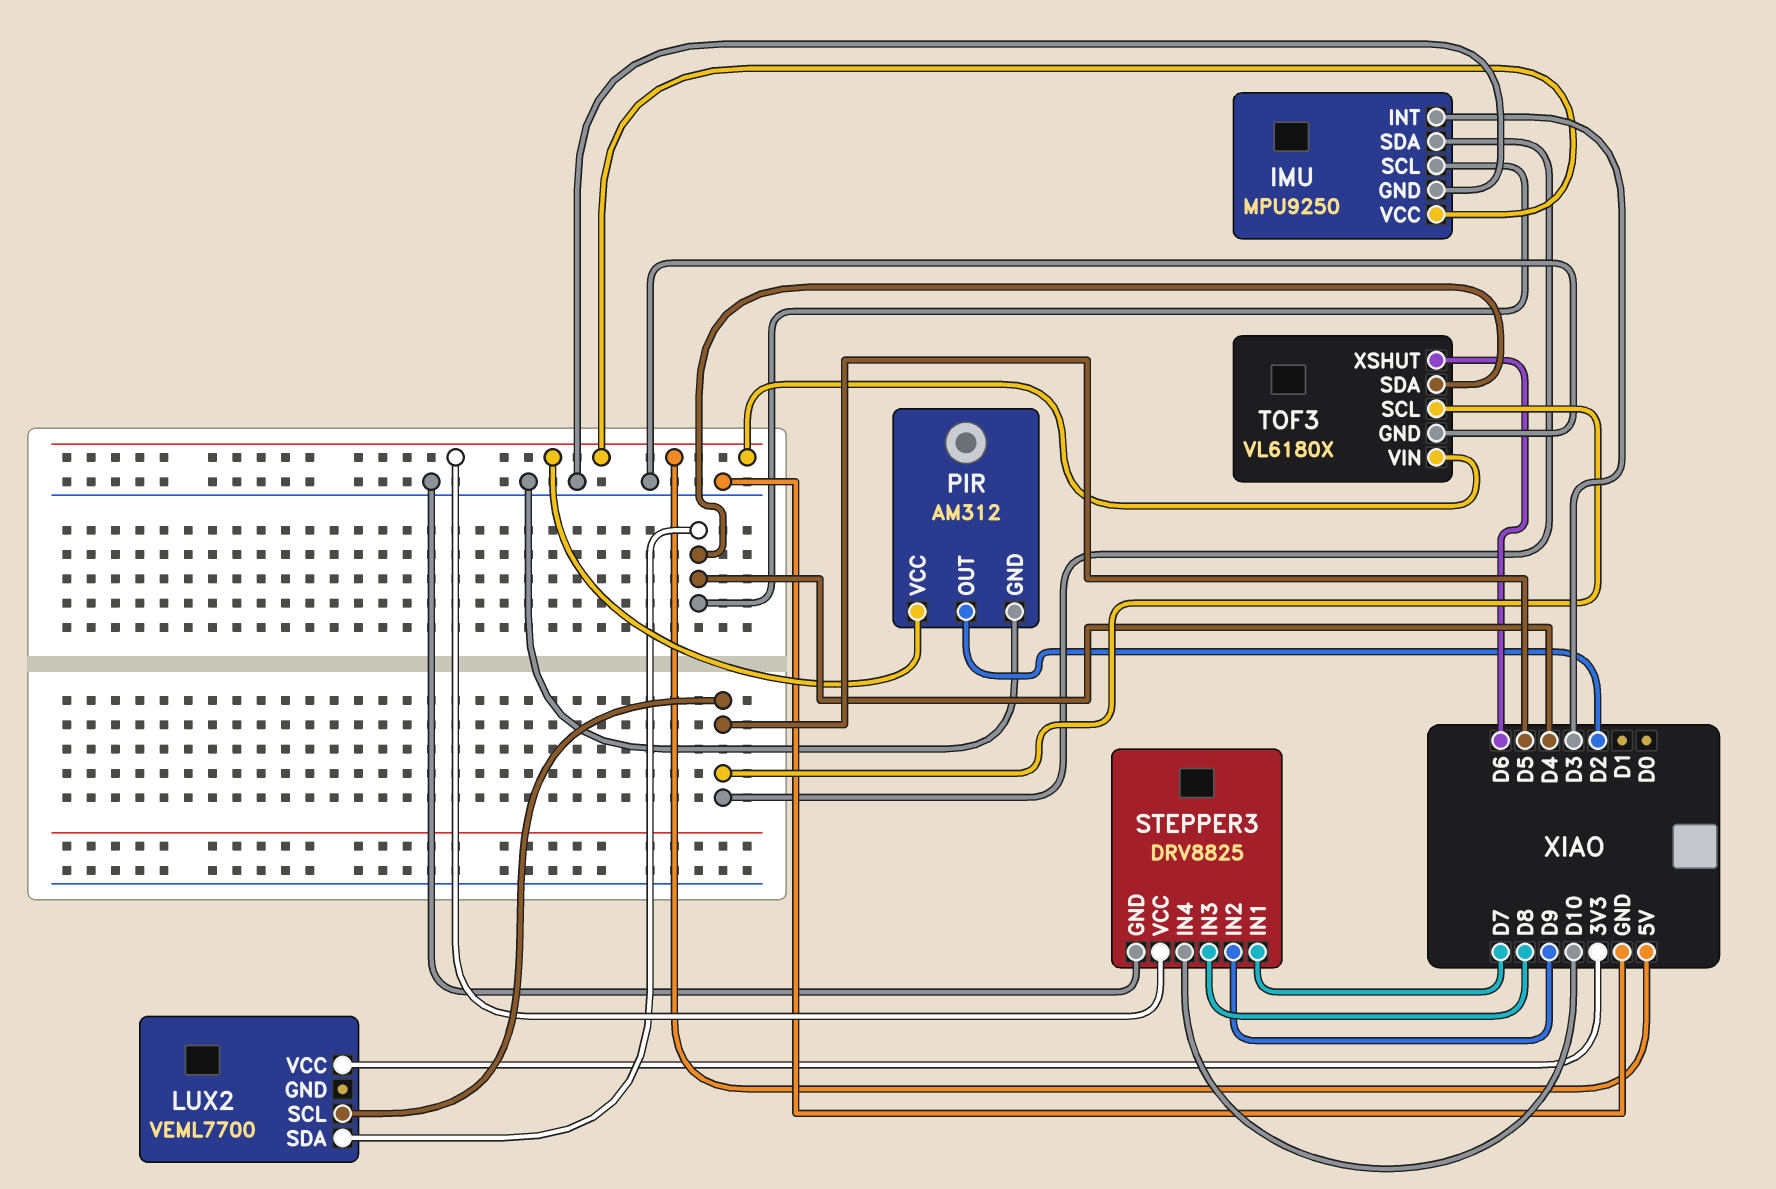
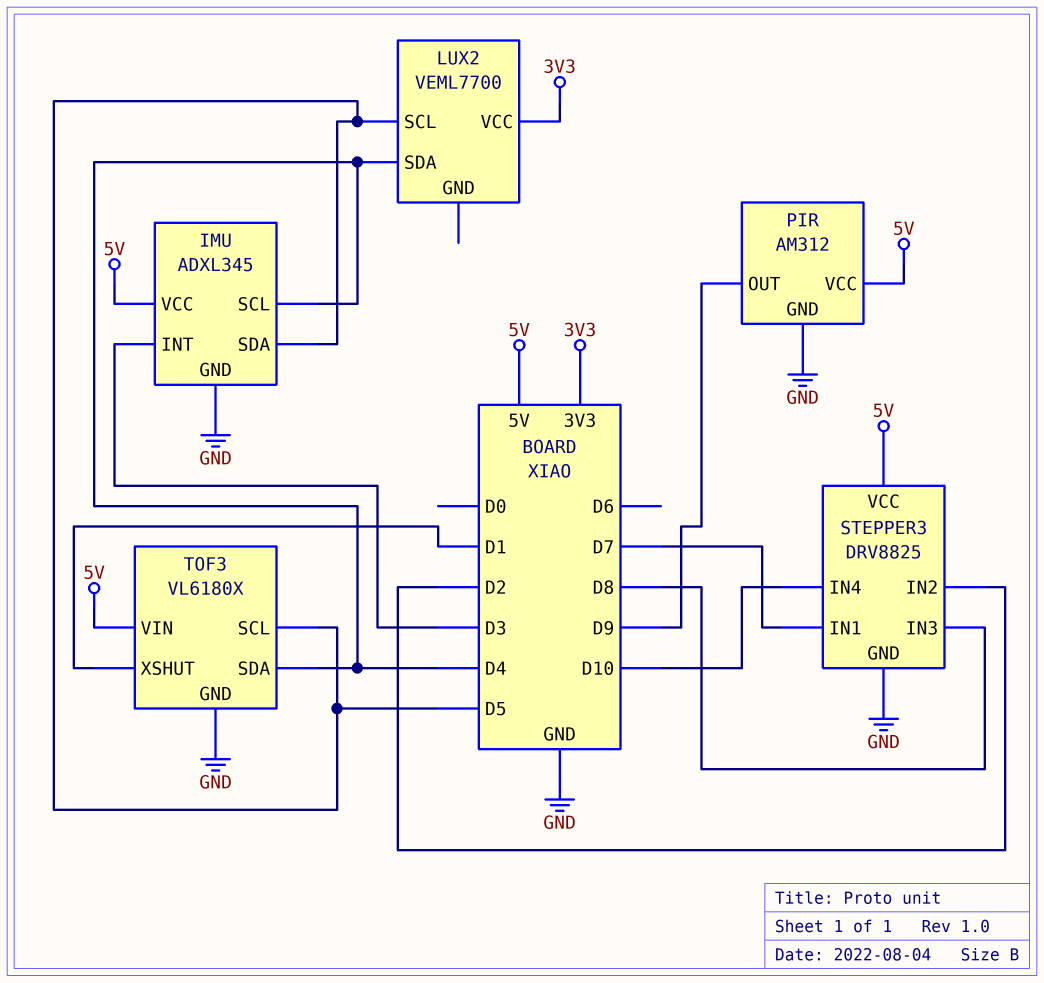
IMU: MPU9250 -> ADXL345
PIR pin OUT: D2 -> D9
STEPPER3 pin IN2: D9 -> D2
TOF3 pin XSHUT: D6 -> D1

